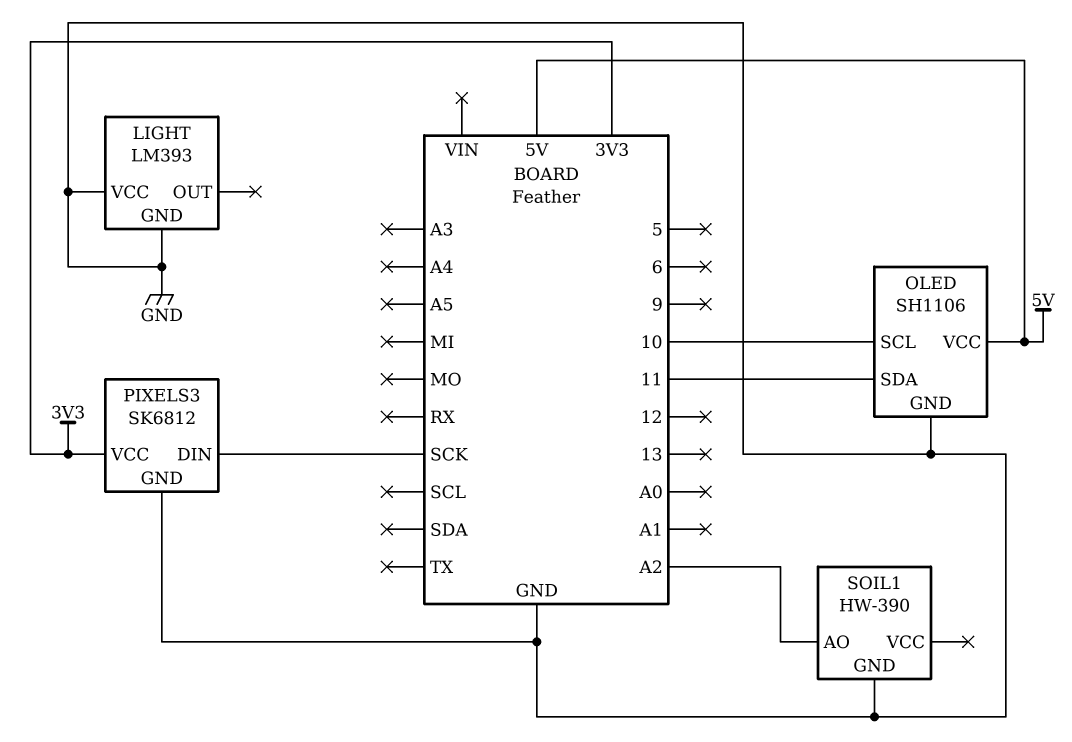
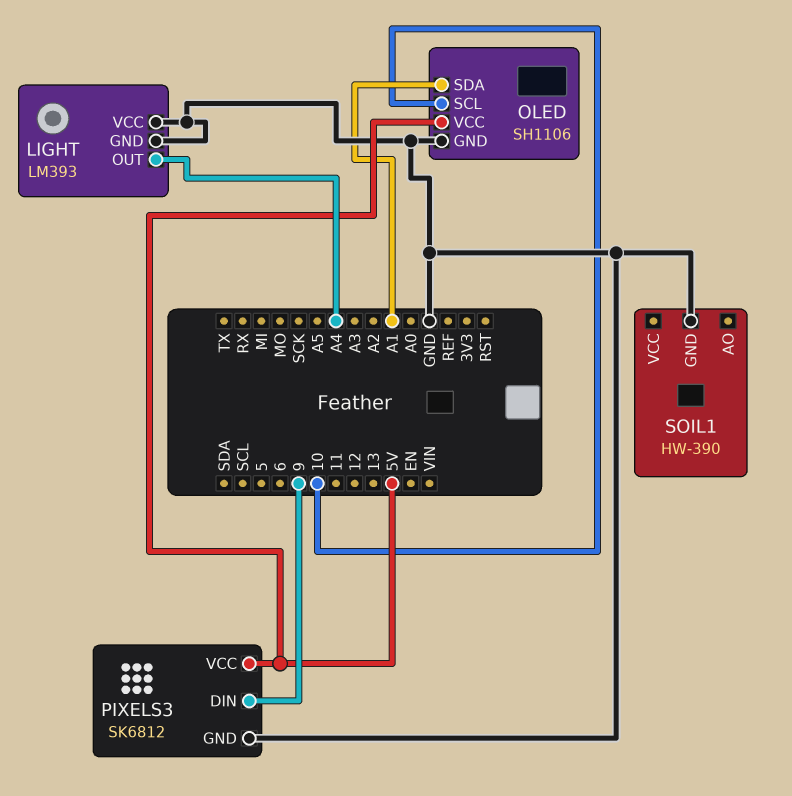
LIGHT pin OUT: none -> A4
OLED pin SDA: 11 -> A1
PIXELS3 pin DIN: SCK -> 9
PIXELS3 pin VCC: 3V3 -> 5V
SOIL1 pin AO: A2 -> none

